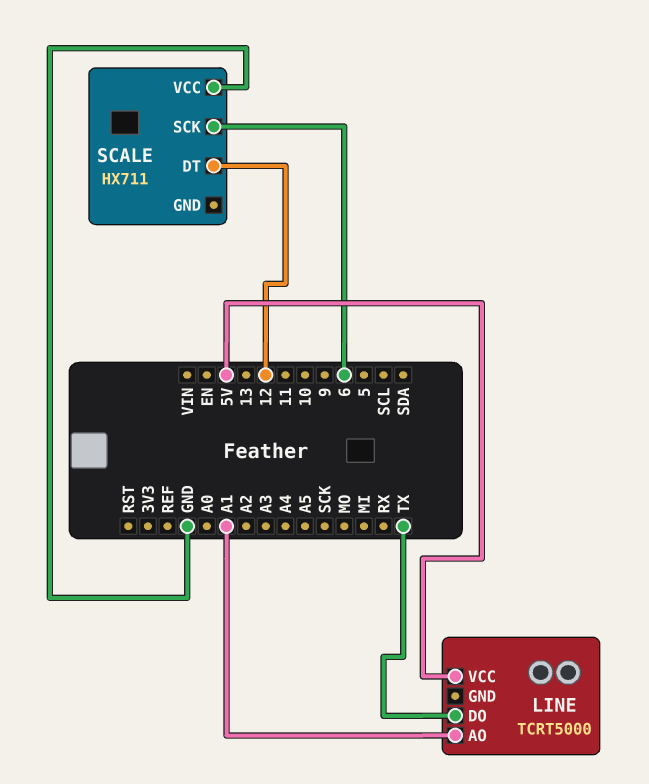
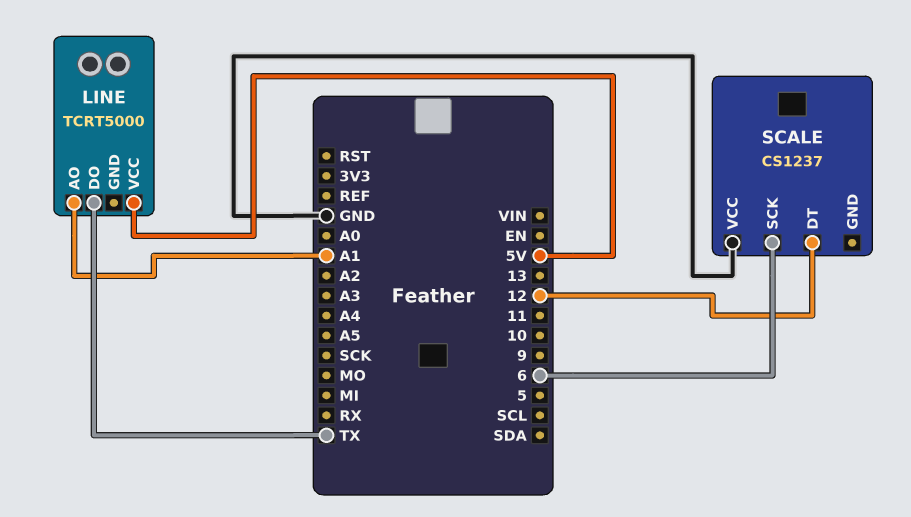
SCALE: HX711 -> CS1237

